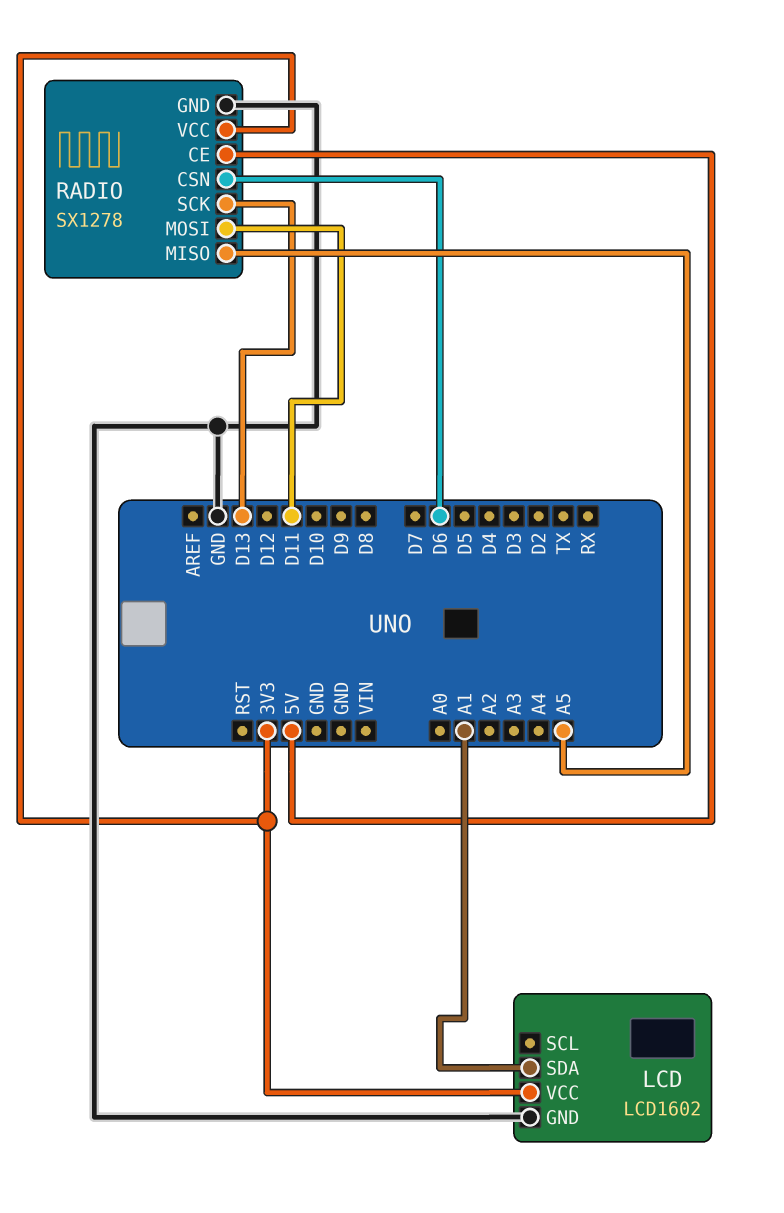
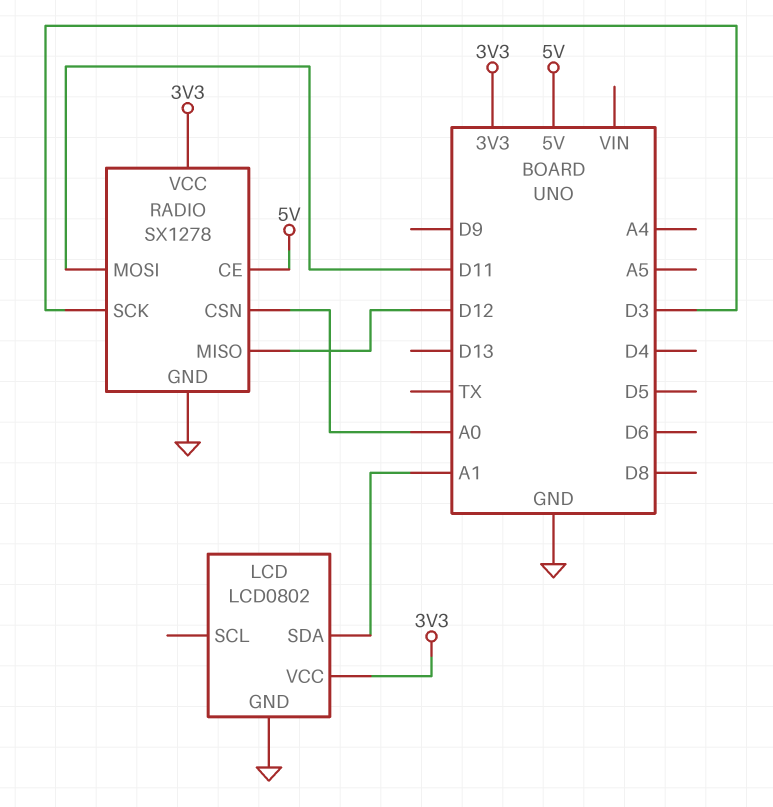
LCD: LCD1602 -> LCD0802
RADIO pin CSN: D6 -> A0
RADIO pin MISO: A5 -> D12
RADIO pin SCK: D13 -> D3

